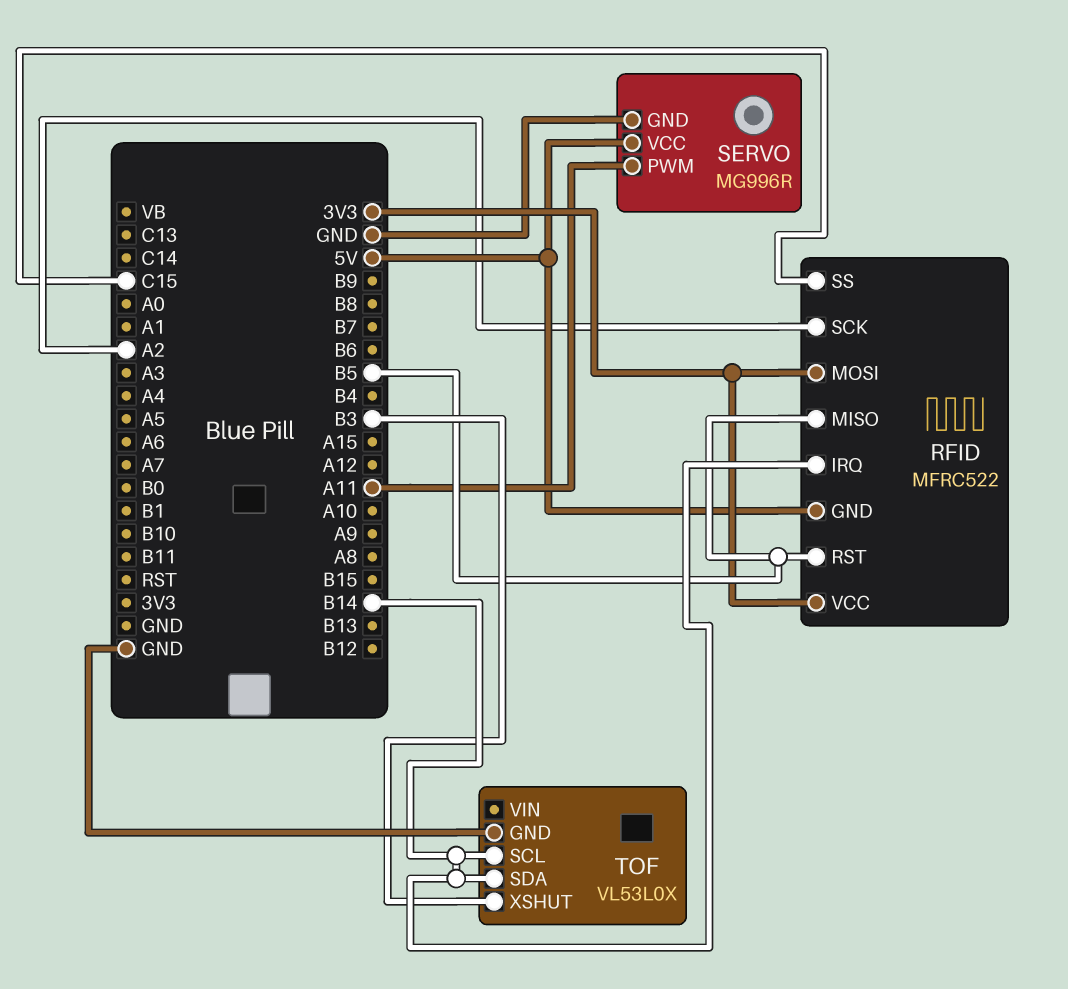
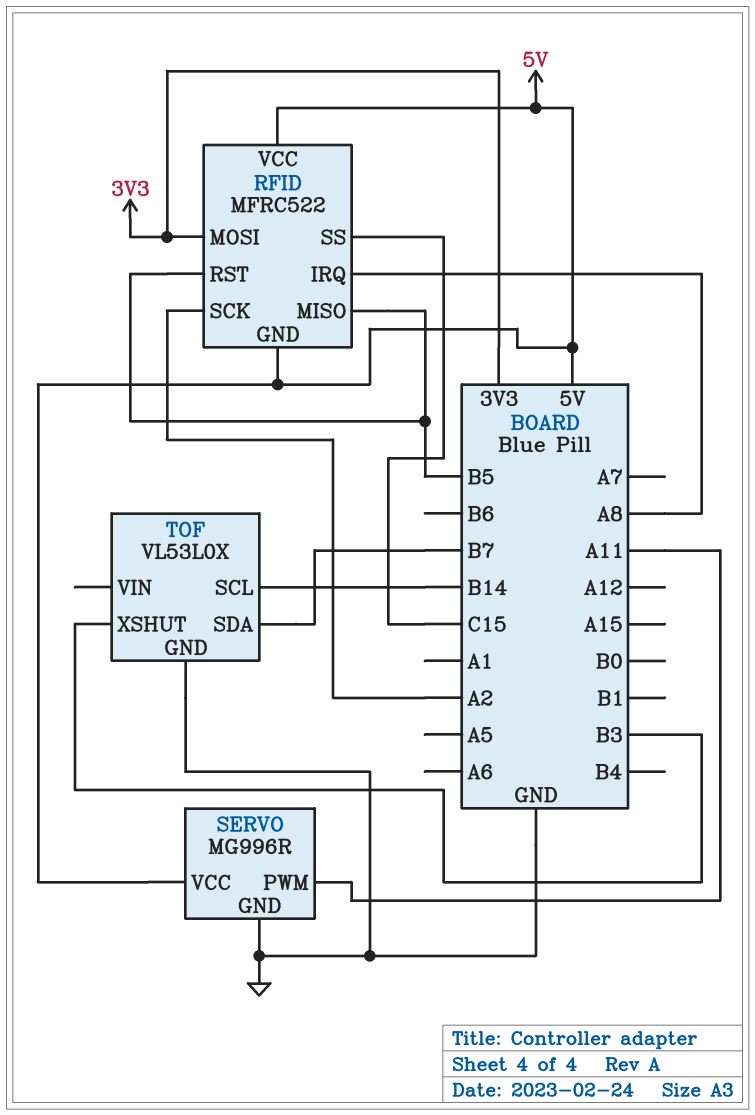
RFID pin IRQ: B14 -> A8
RFID pin VCC: 3V3 -> 5V
TOF pin SDA: B14 -> B7

